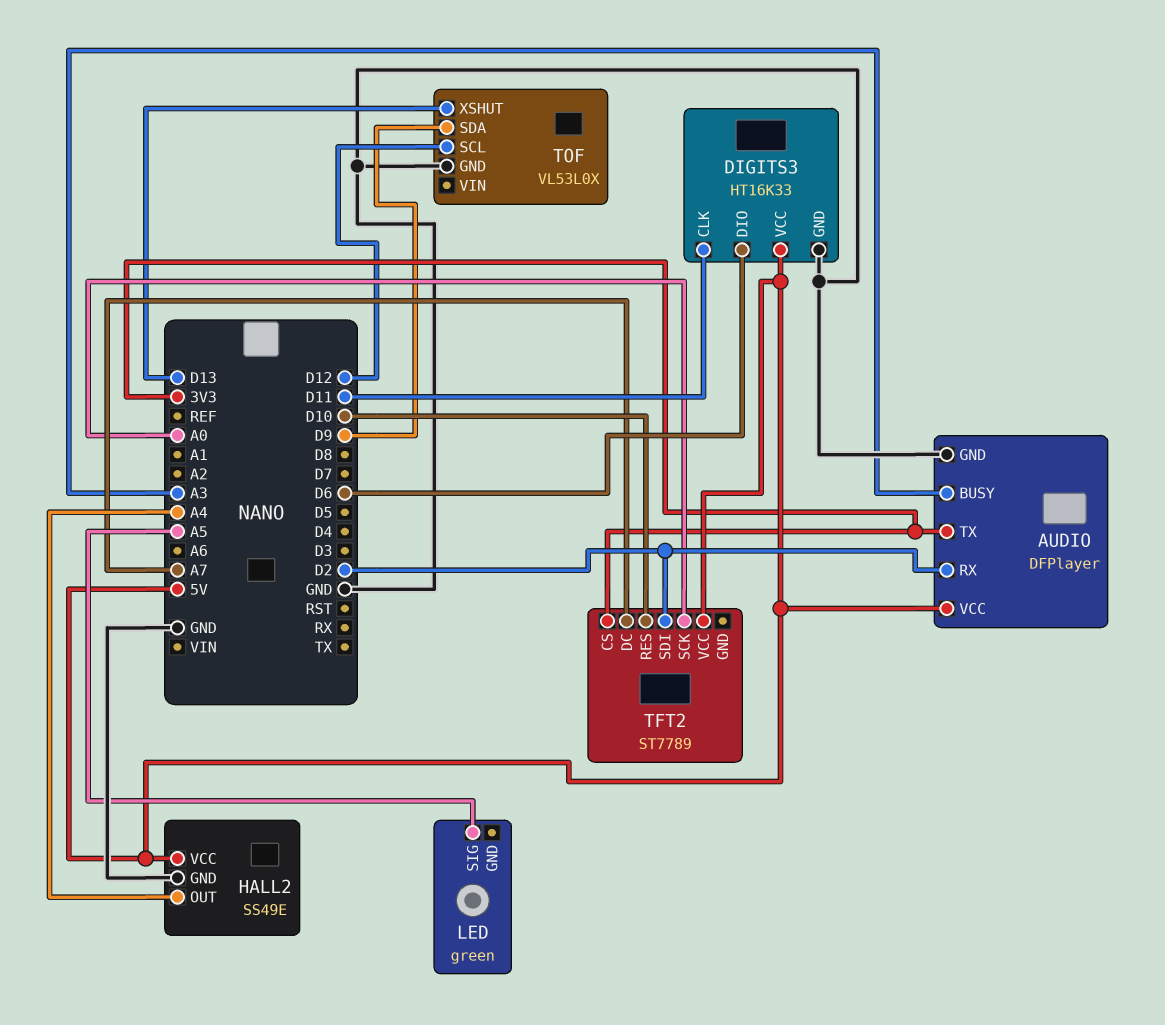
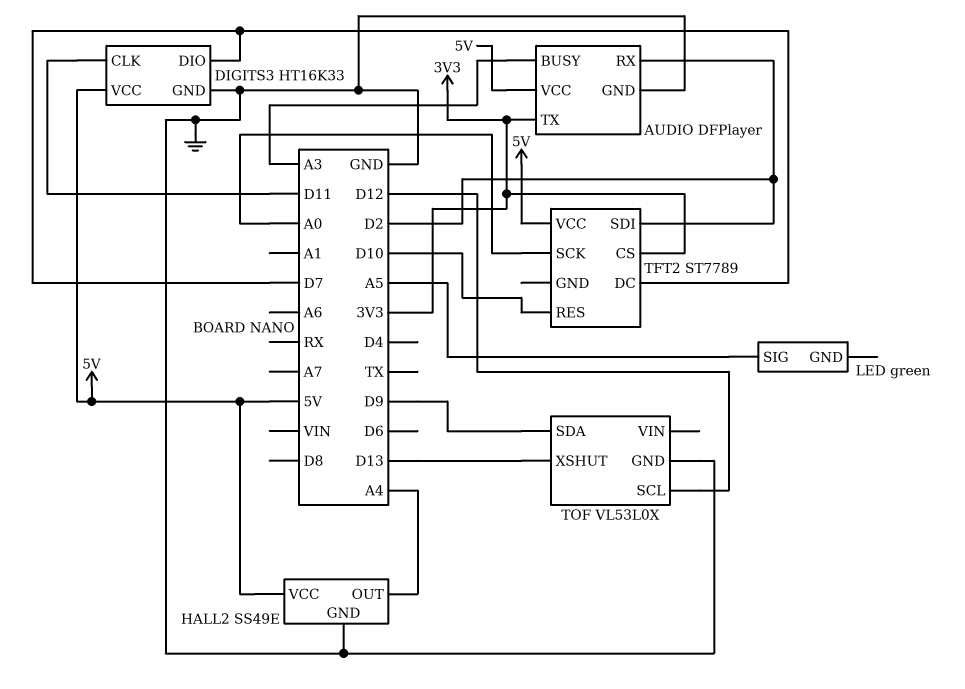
DIGITS3 pin DIO: D6 -> D7
TFT2 pin DC: A7 -> D7

